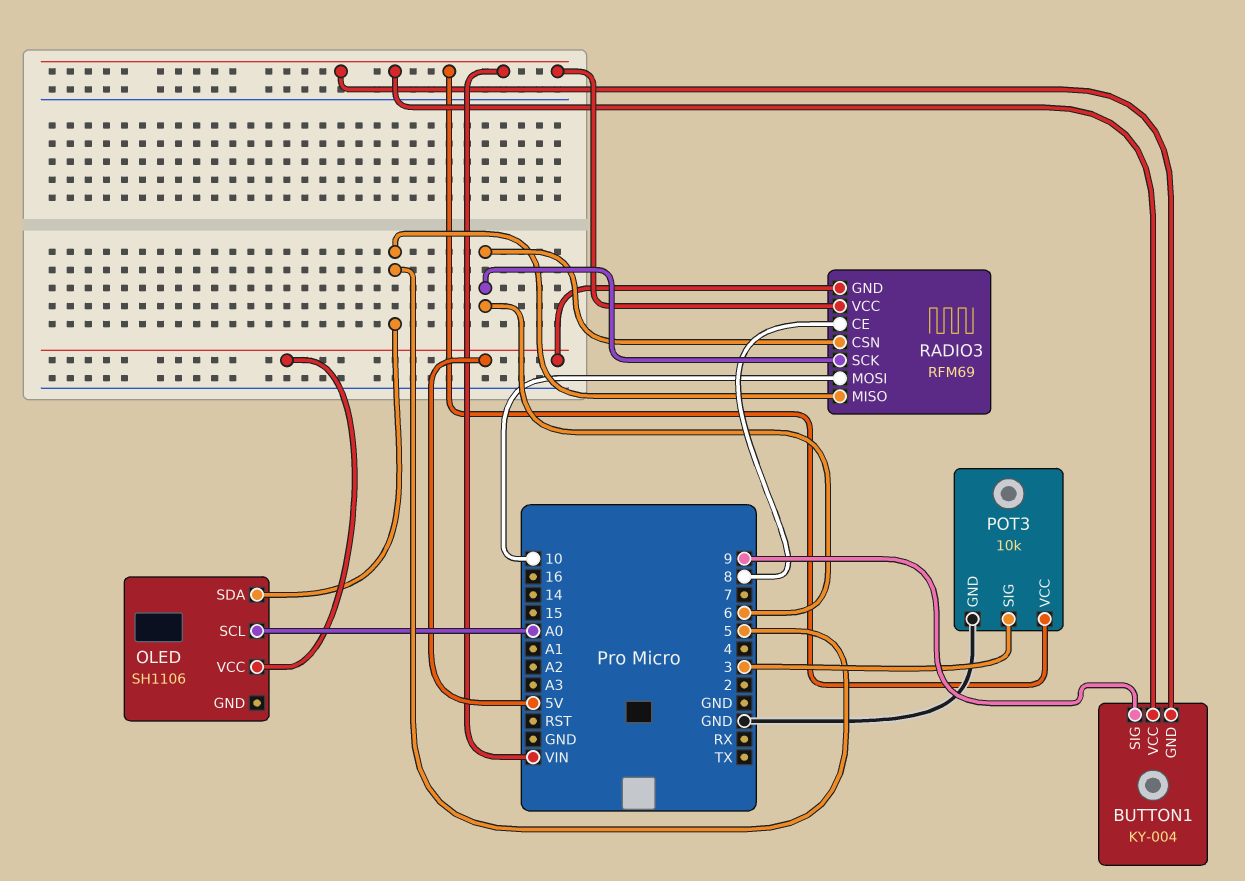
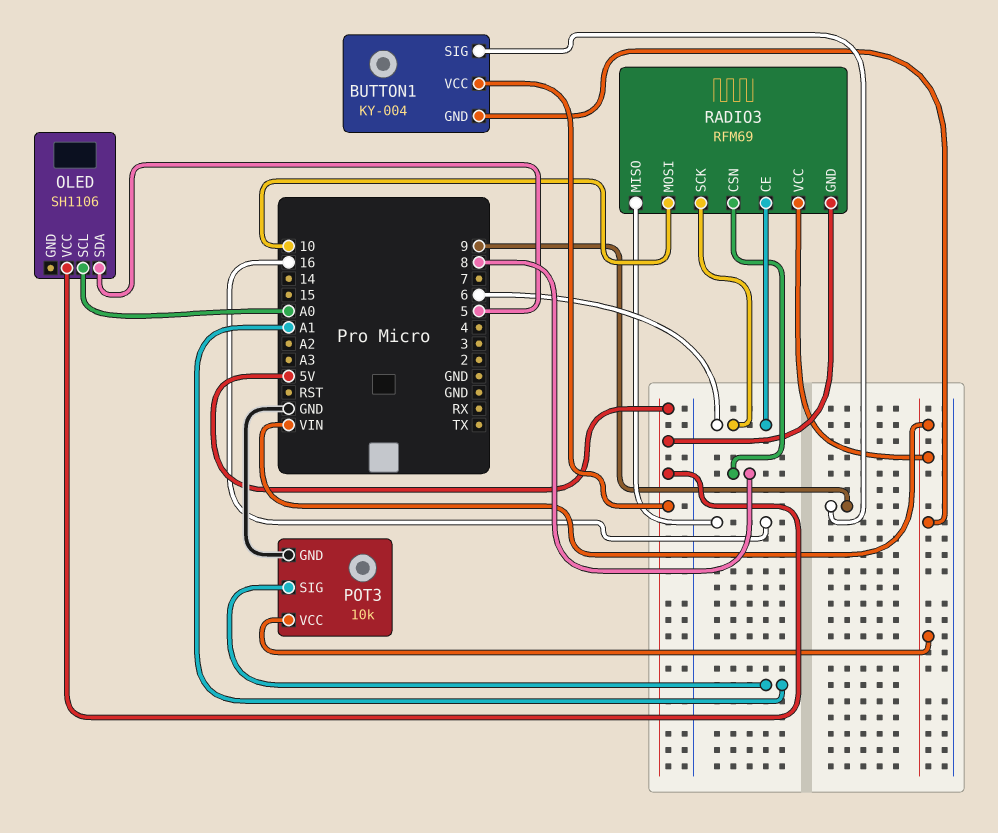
BUTTON1 pin VCC: VIN -> 5V
POT3 pin SIG: 3 -> A1
RADIO3 pin CE: 8 -> 6
RADIO3 pin CSN: 6 -> 8
RADIO3 pin MISO: 5 -> 16

